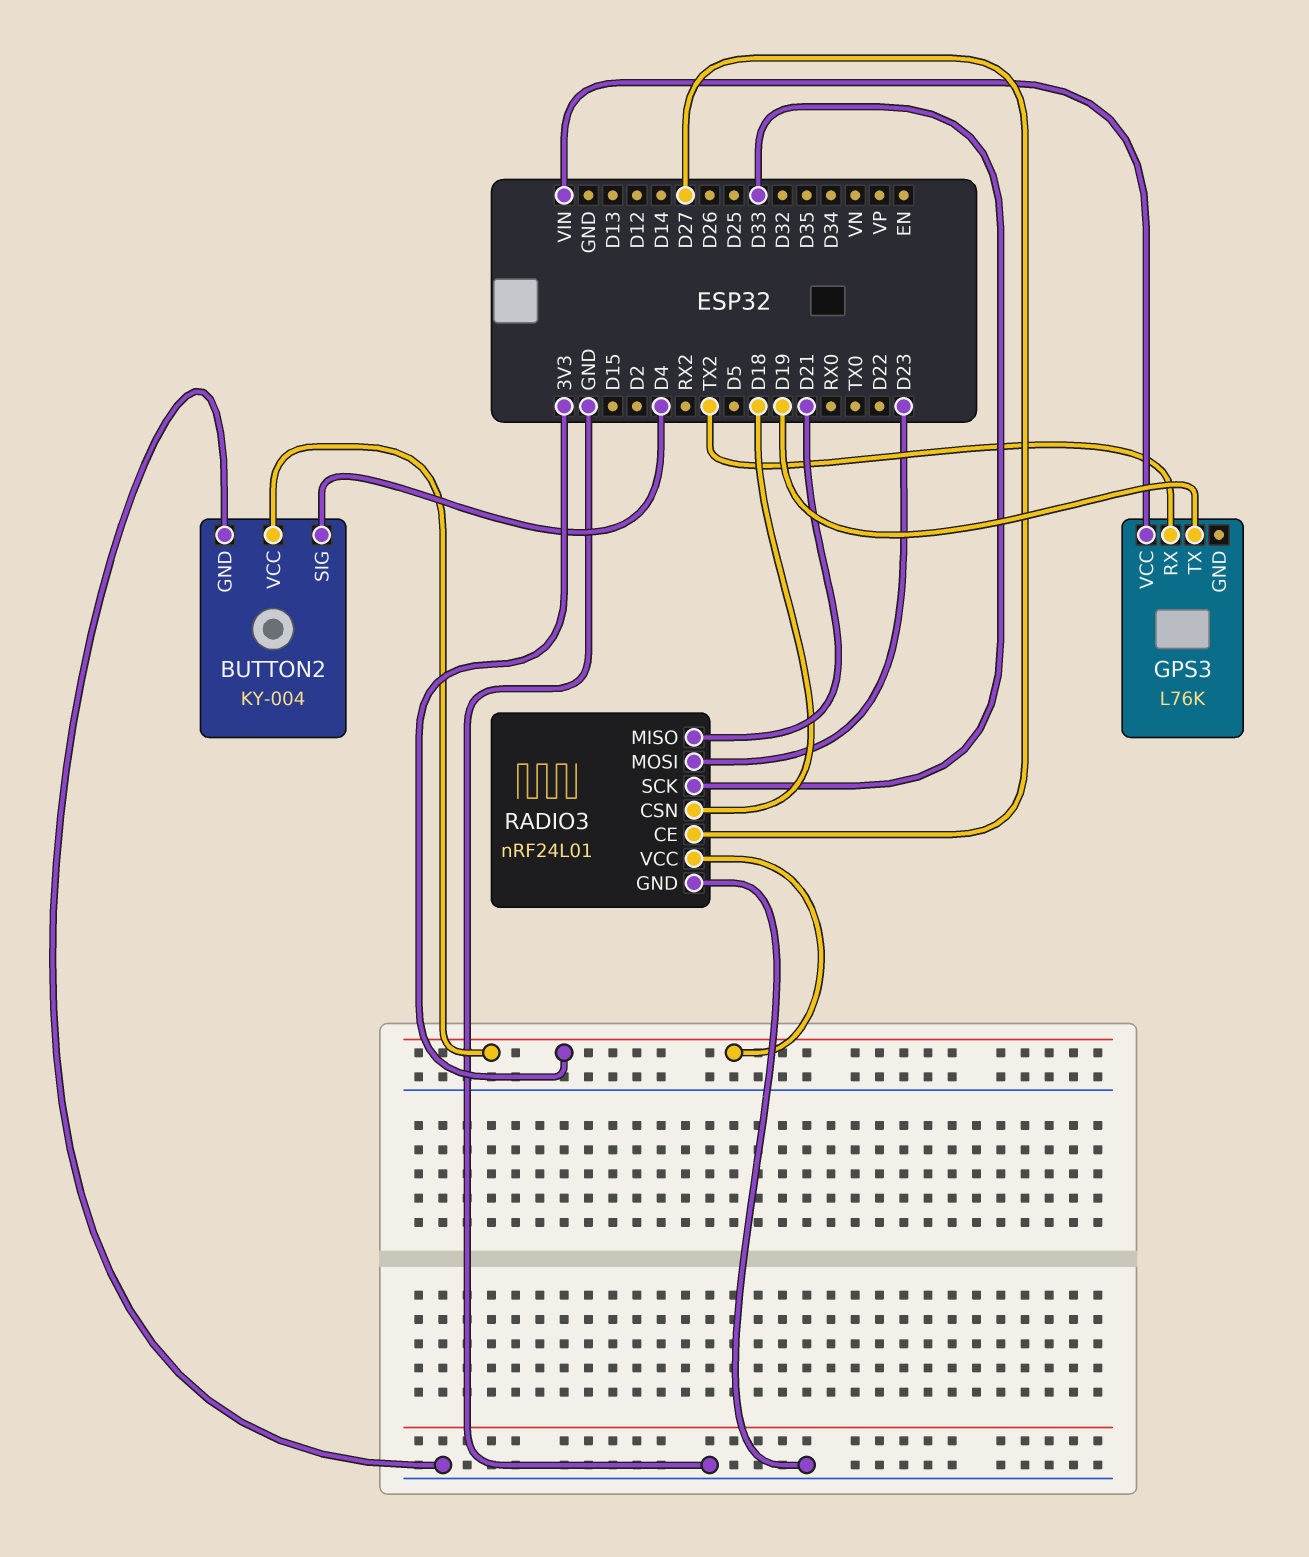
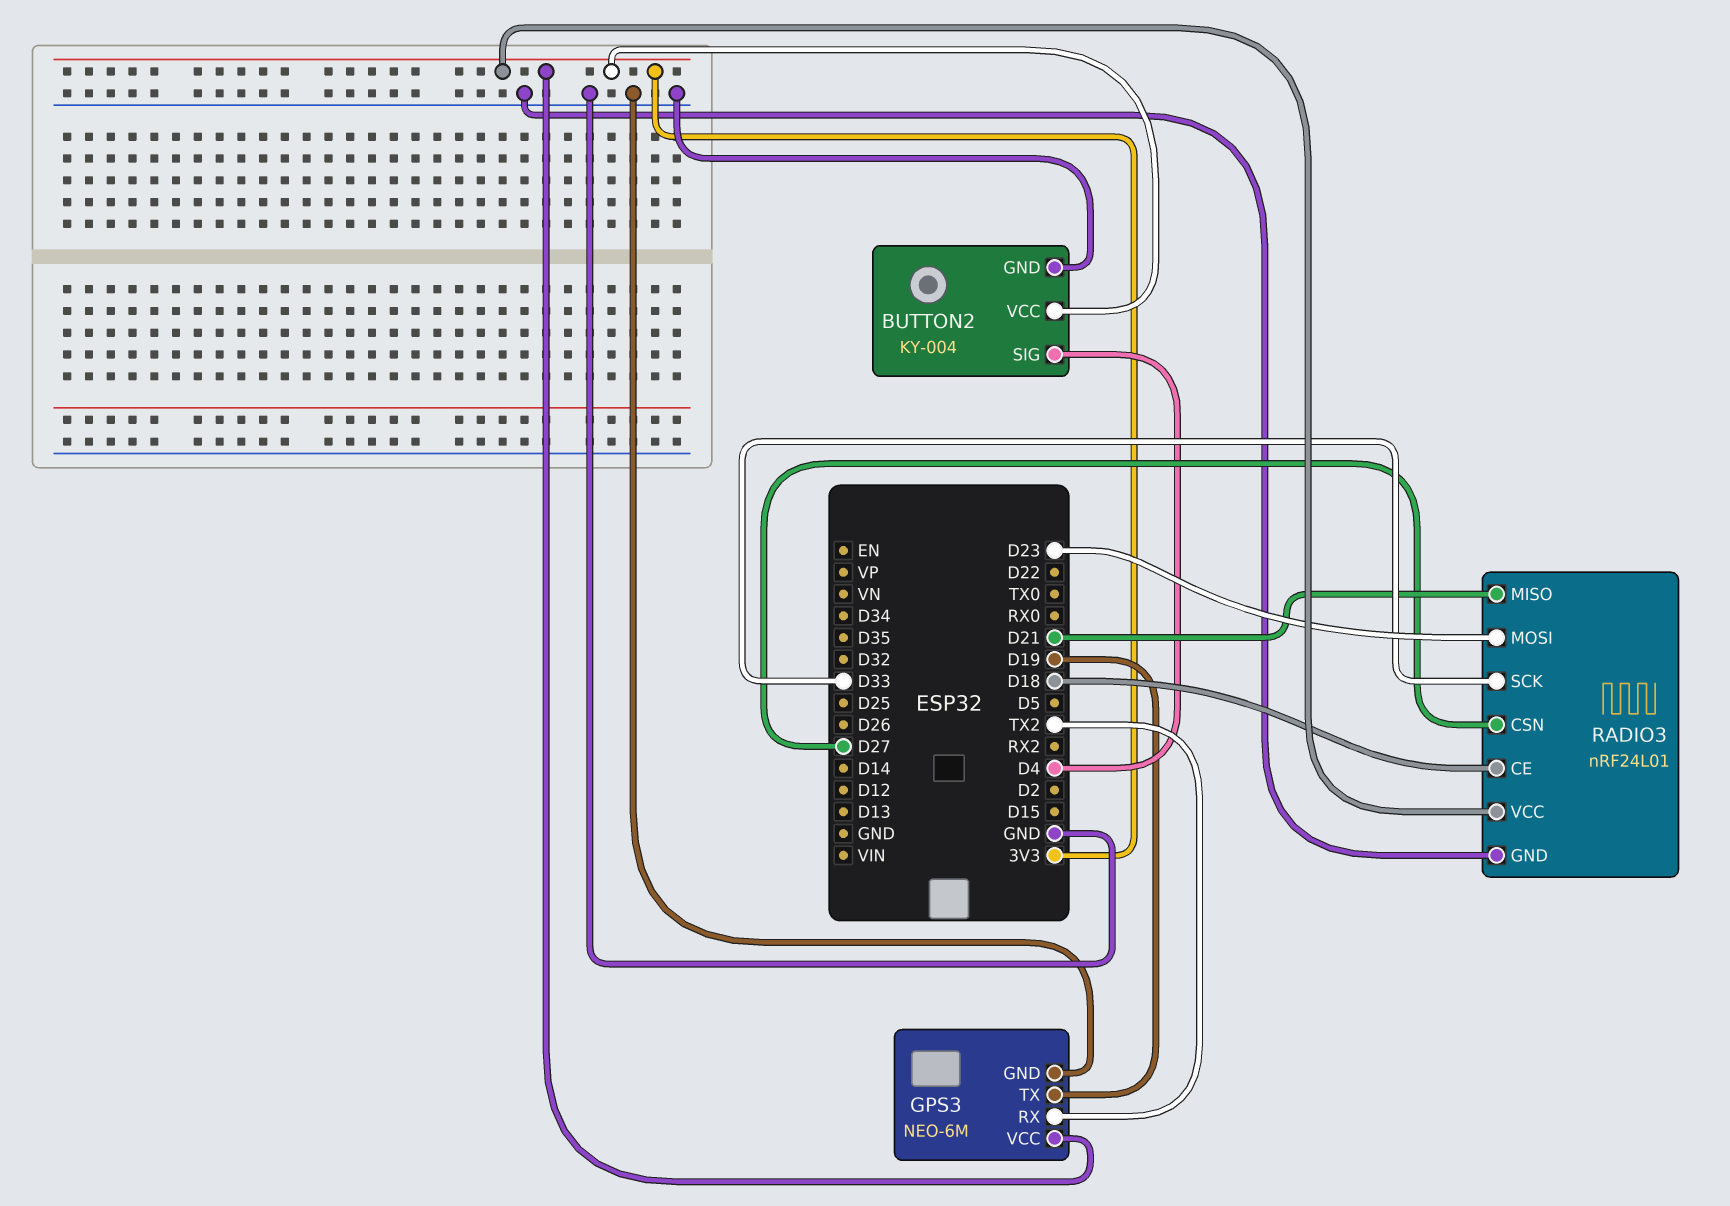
GPS3: L76K -> NEO-6M
GPS3 pin GND: none -> GND
GPS3 pin VCC: VIN -> 3V3
RADIO3 pin CE: D27 -> D18
RADIO3 pin CSN: D18 -> D27

